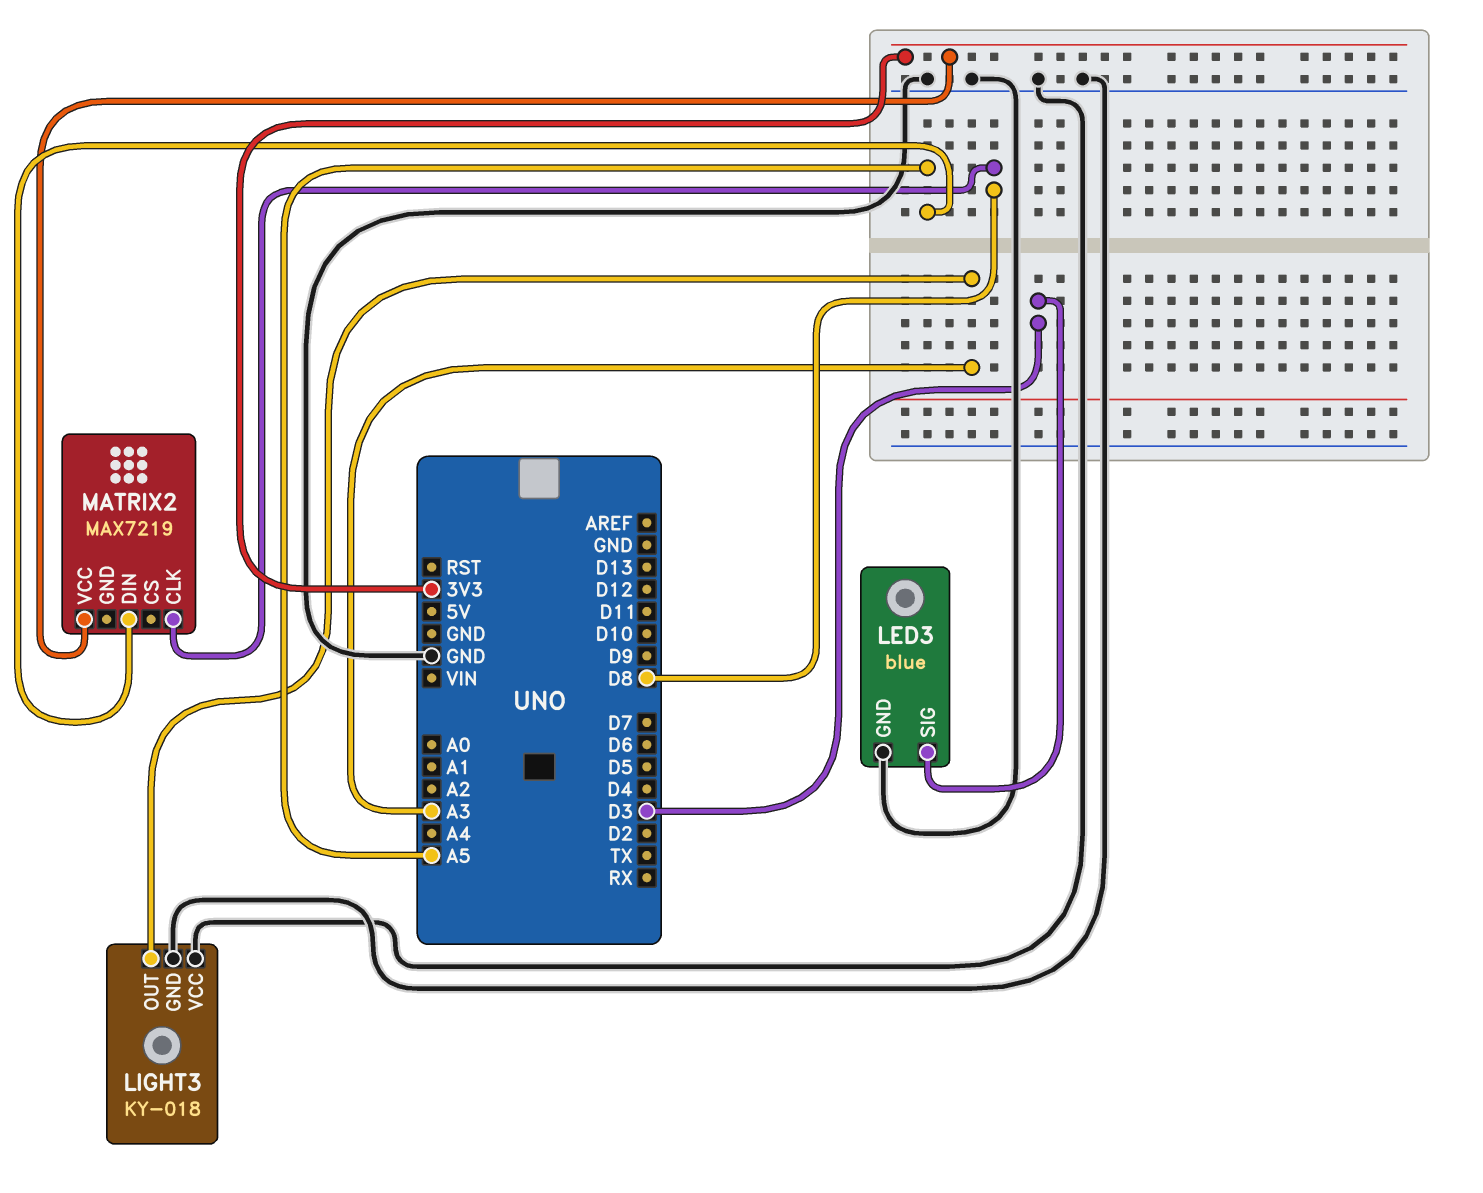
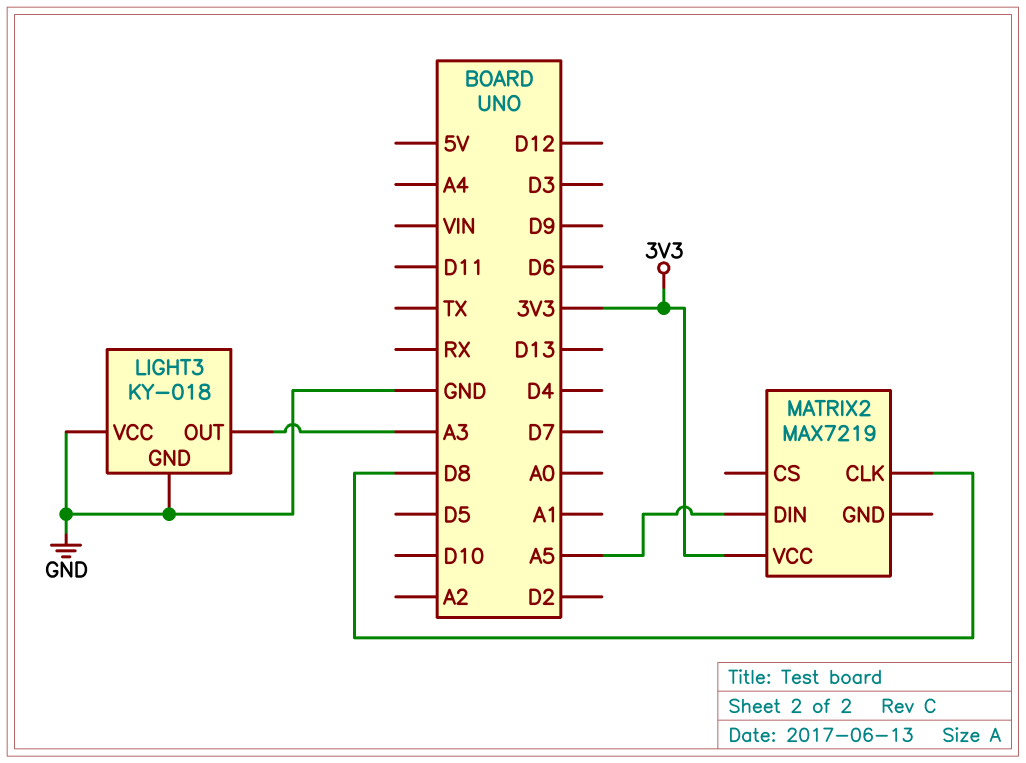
LED3: blue -> none
LED3 pin GND: GND -> none
LED3 pin SIG: D3 -> none

